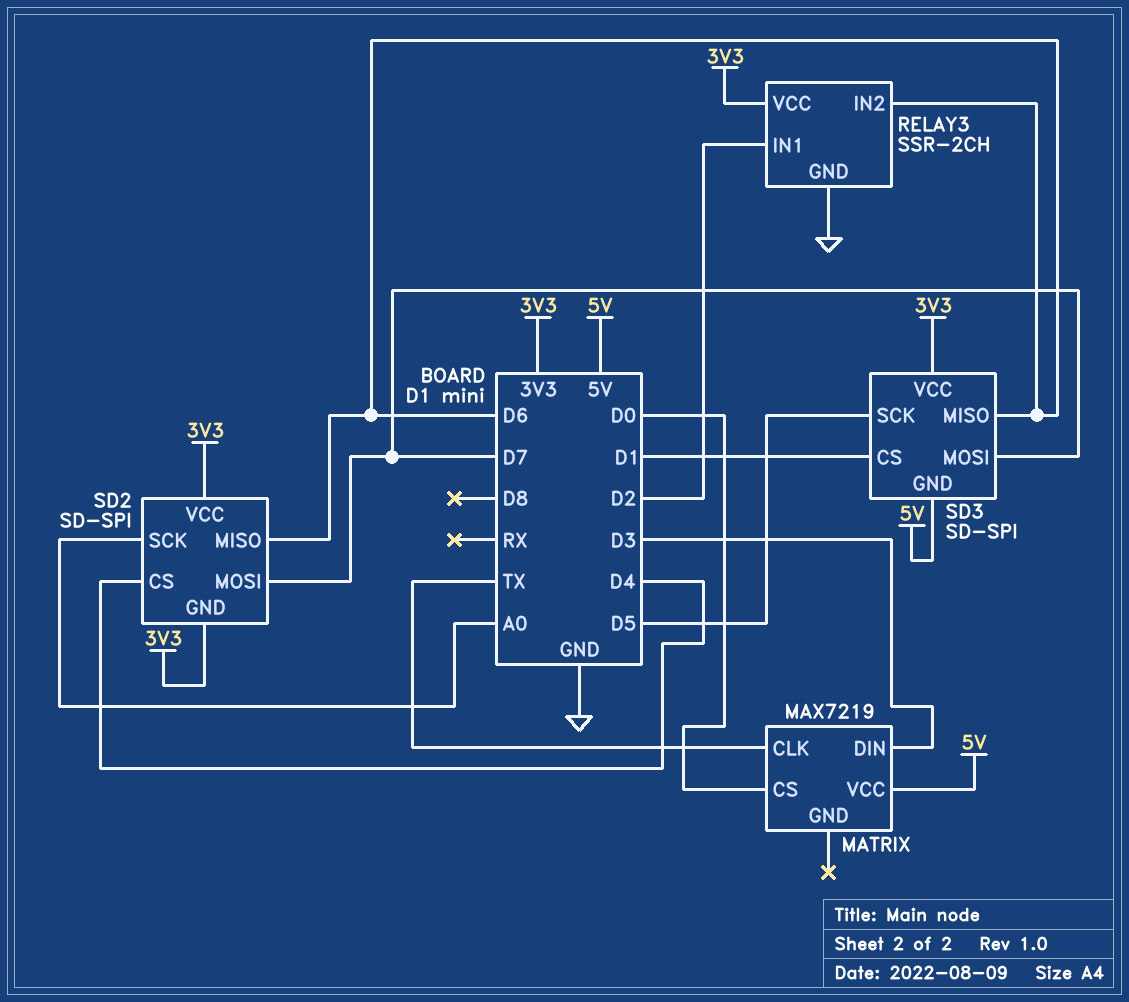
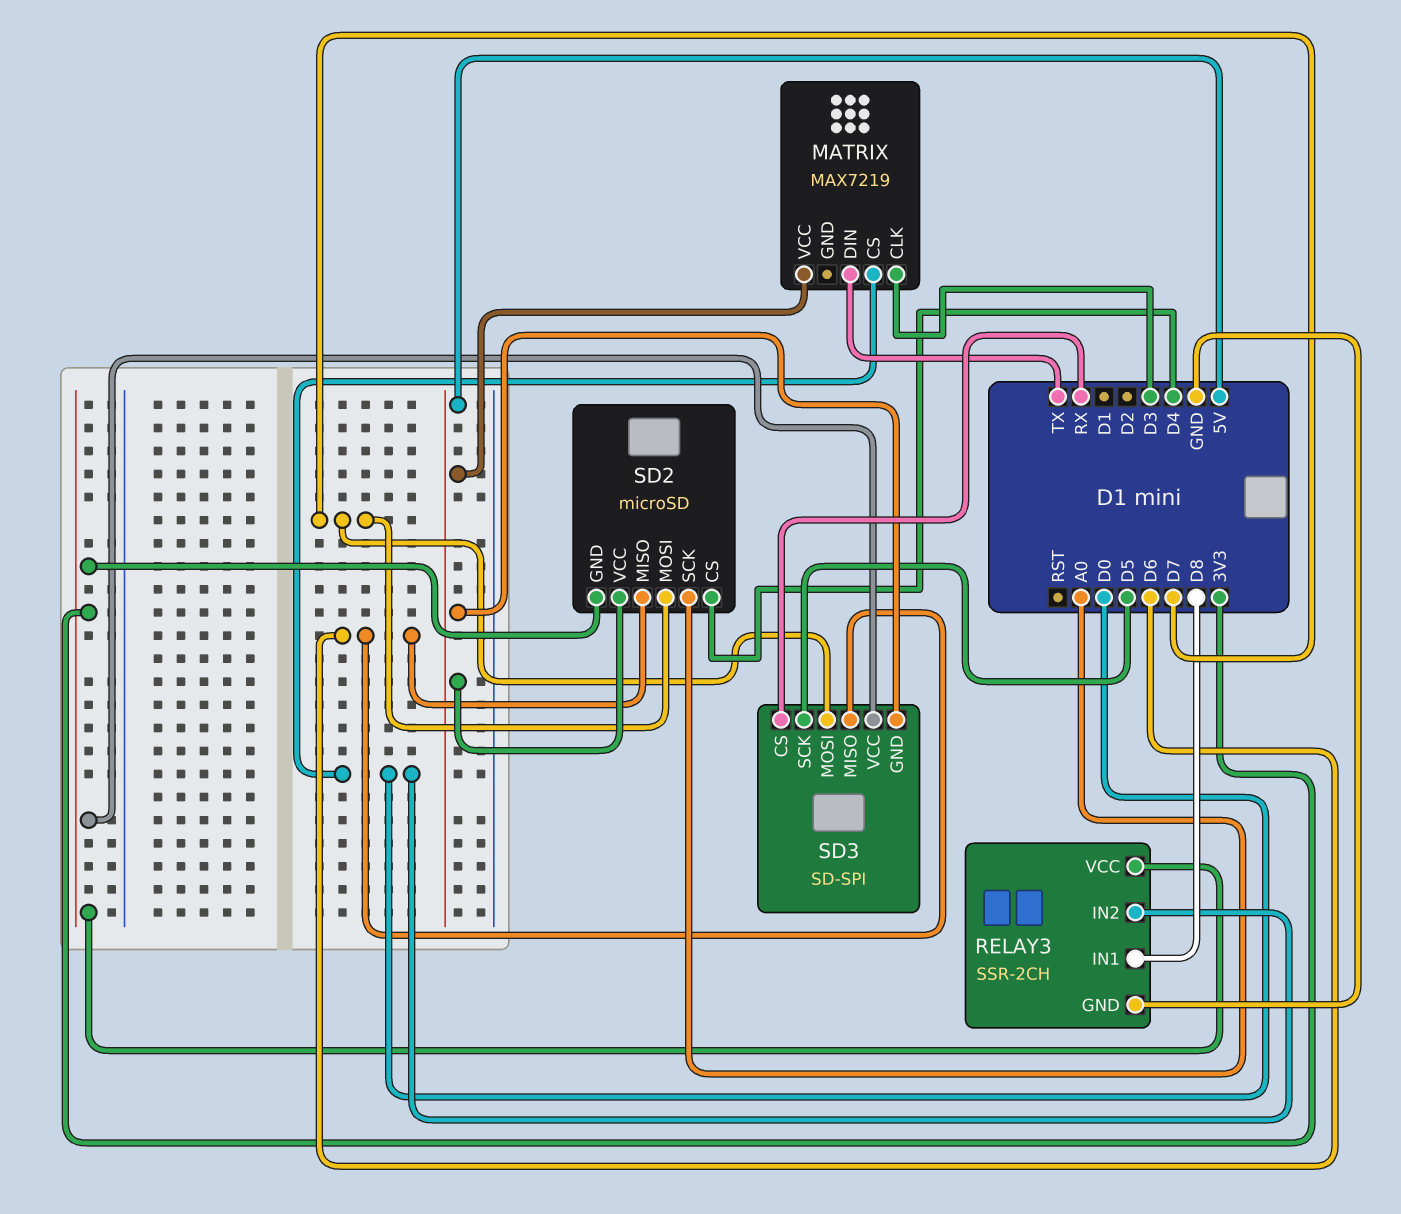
MATRIX pin CLK: TX -> D3
MATRIX pin DIN: D3 -> TX
RELAY3 pin IN1: D2 -> D8
RELAY3 pin IN2: D6 -> D0
SD2: SD-SPI -> microSD
SD2 pin VCC: 3V3 -> 5V
SD3 pin CS: D1 -> RX

